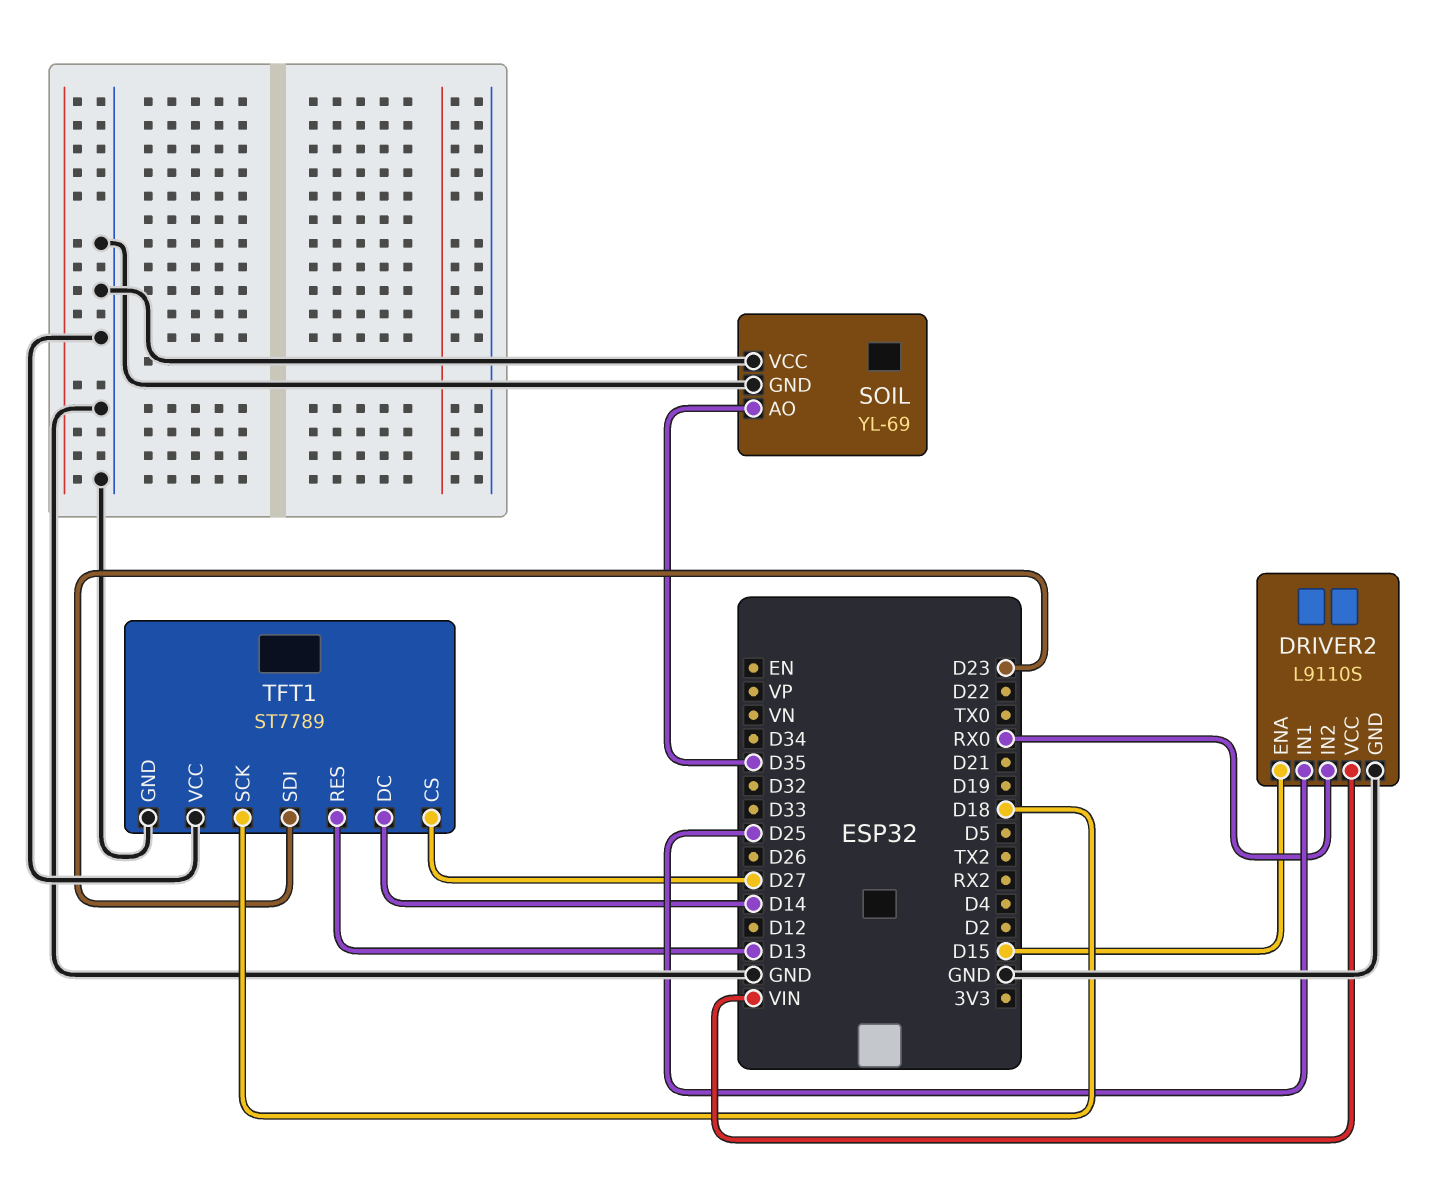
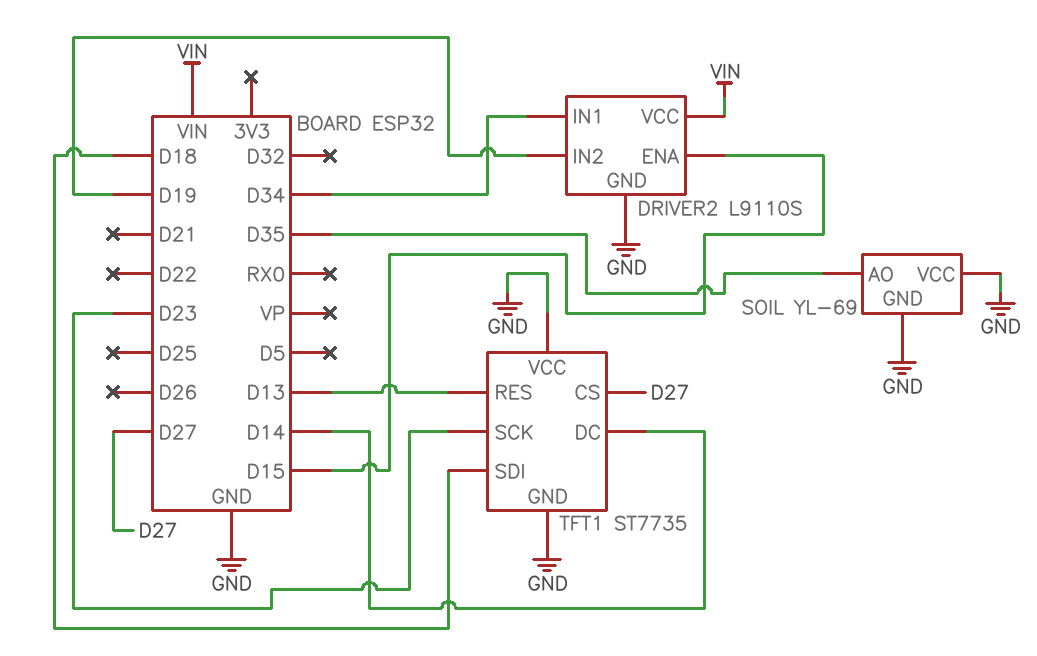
DRIVER2 pin IN1: D25 -> D34
DRIVER2 pin IN2: RX0 -> D19
TFT1: ST7789 -> ST7735
TFT1 pin SCK: D18 -> D23
TFT1 pin SDI: D23 -> D18

